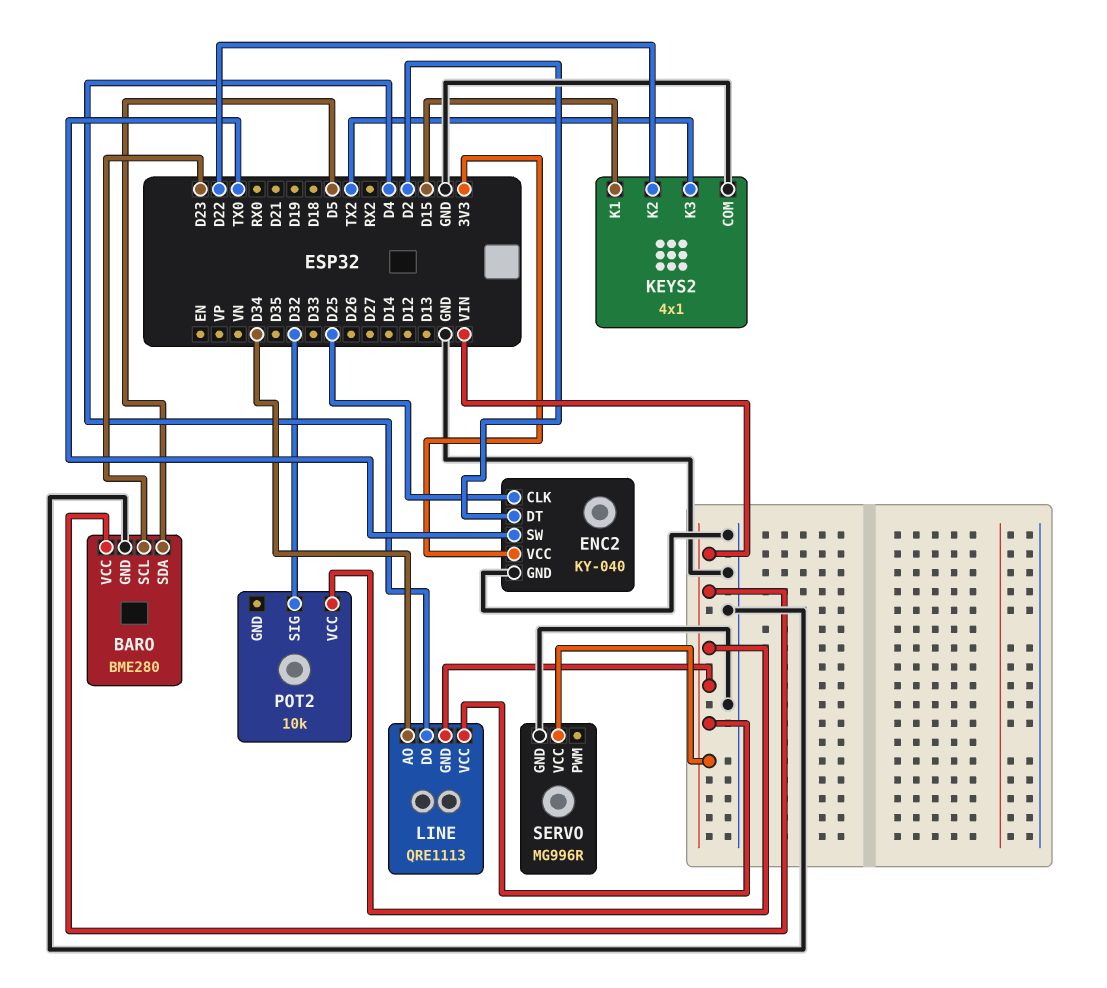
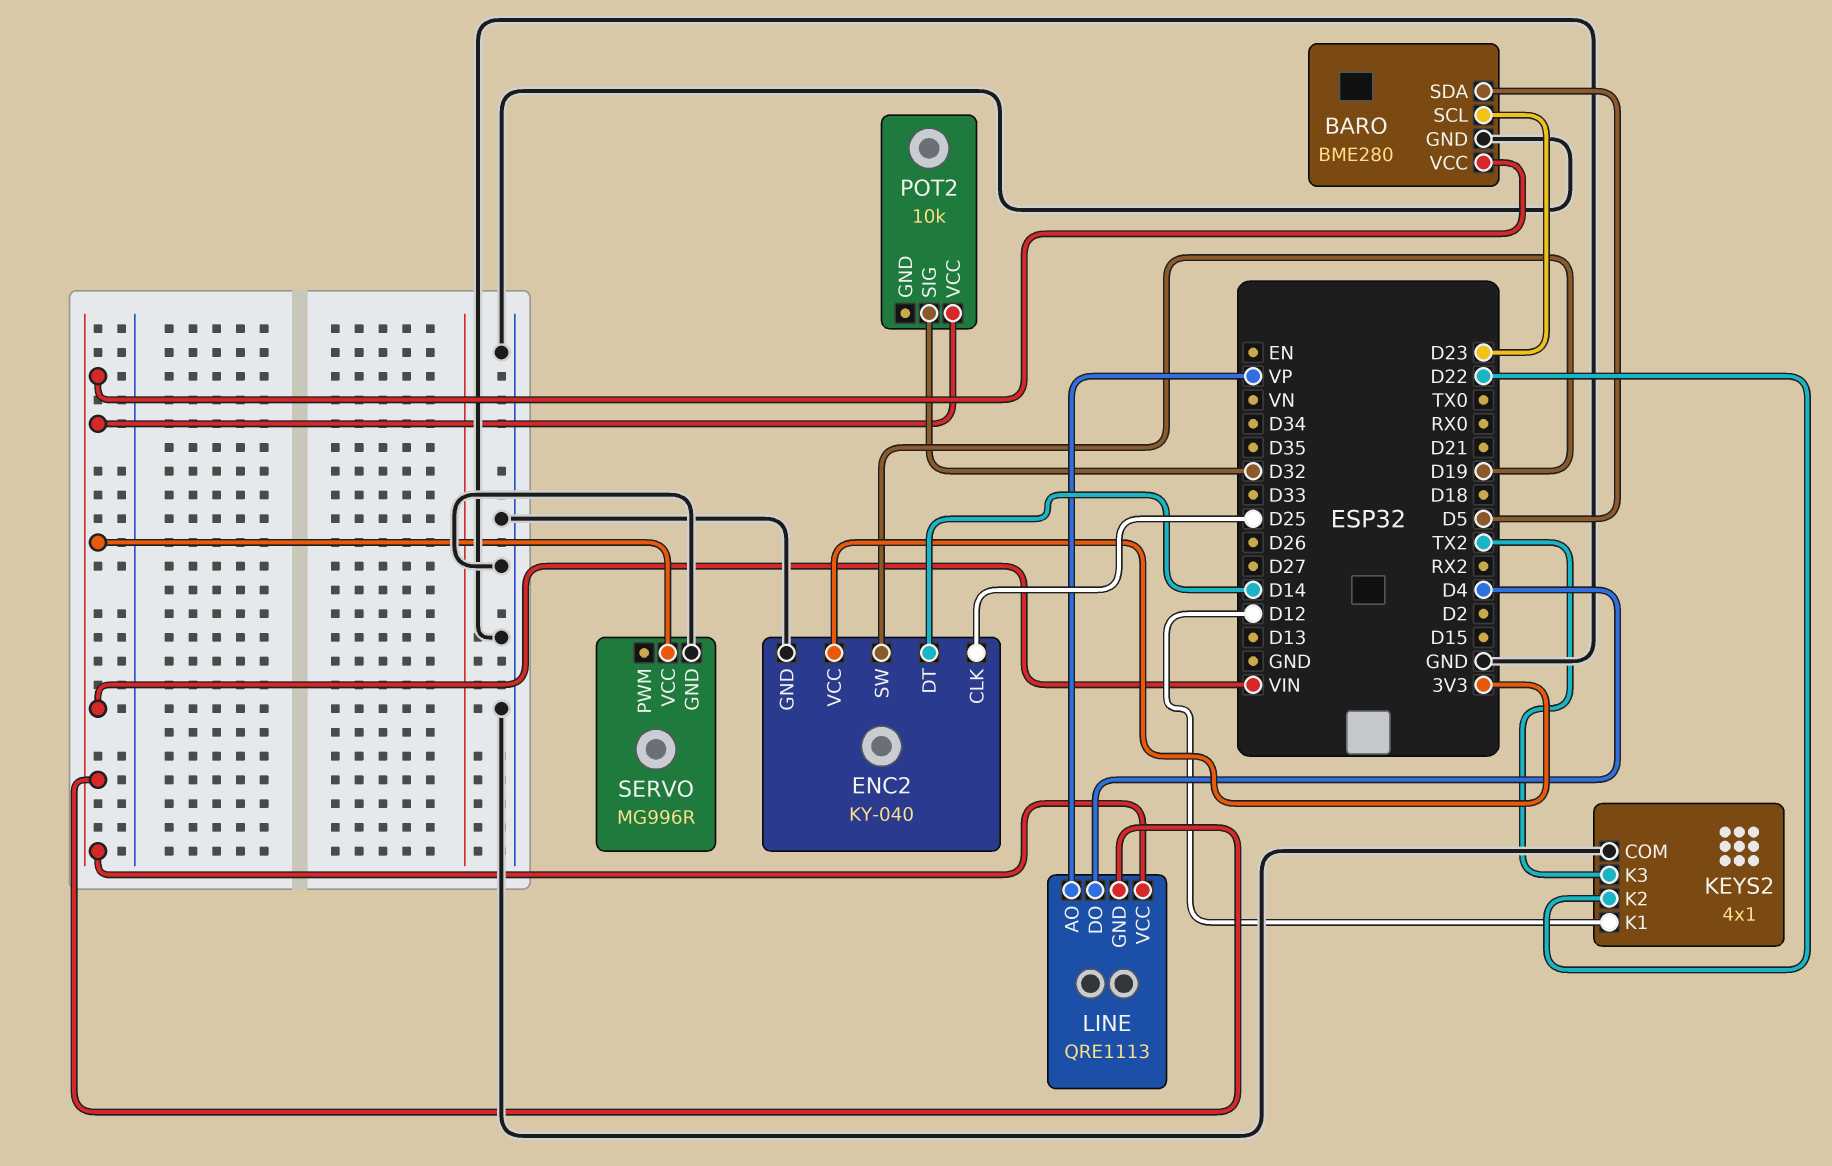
ENC2 pin DT: D2 -> D14
ENC2 pin SW: TX0 -> D19
KEYS2 pin K1: D15 -> D12
LINE pin AO: D34 -> VP

